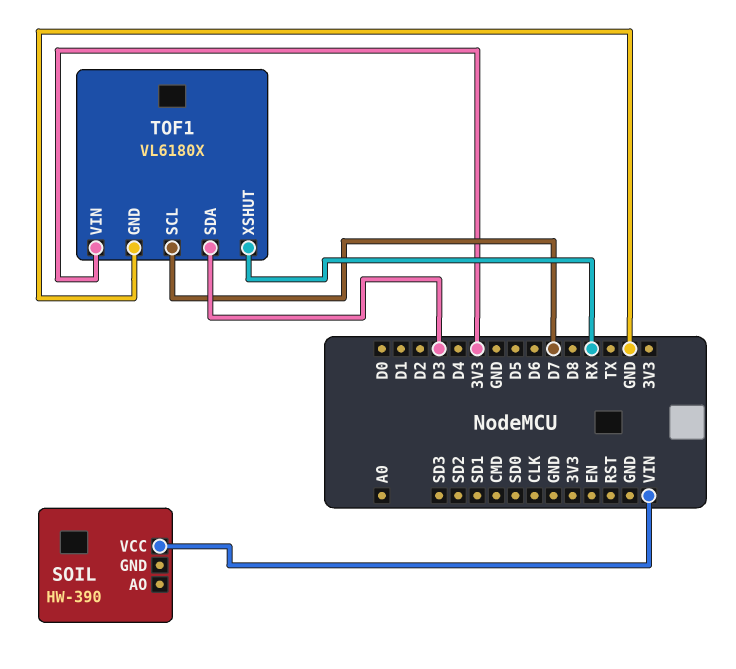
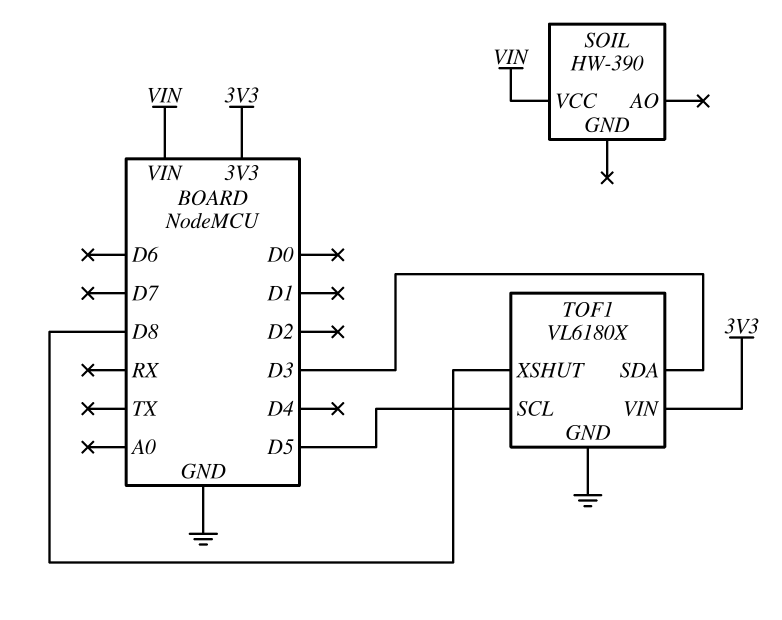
TOF1 pin SCL: D7 -> D5
TOF1 pin XSHUT: RX -> D8

